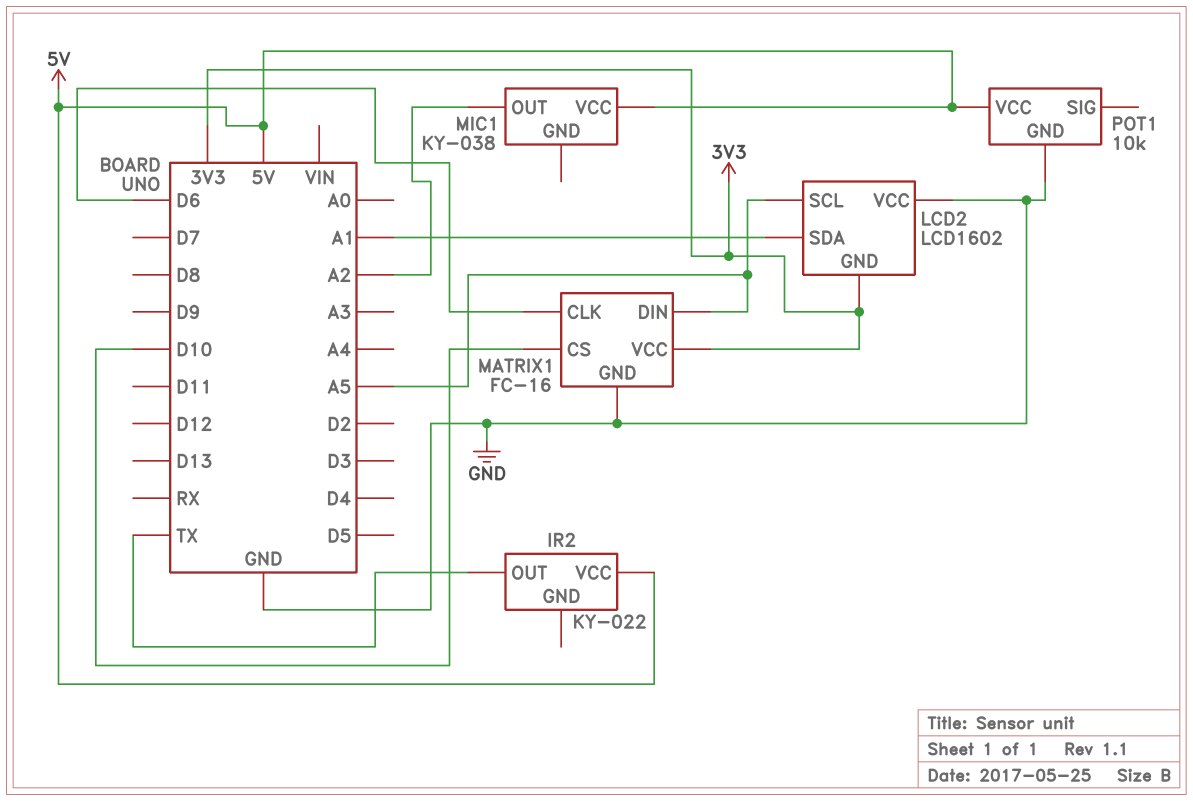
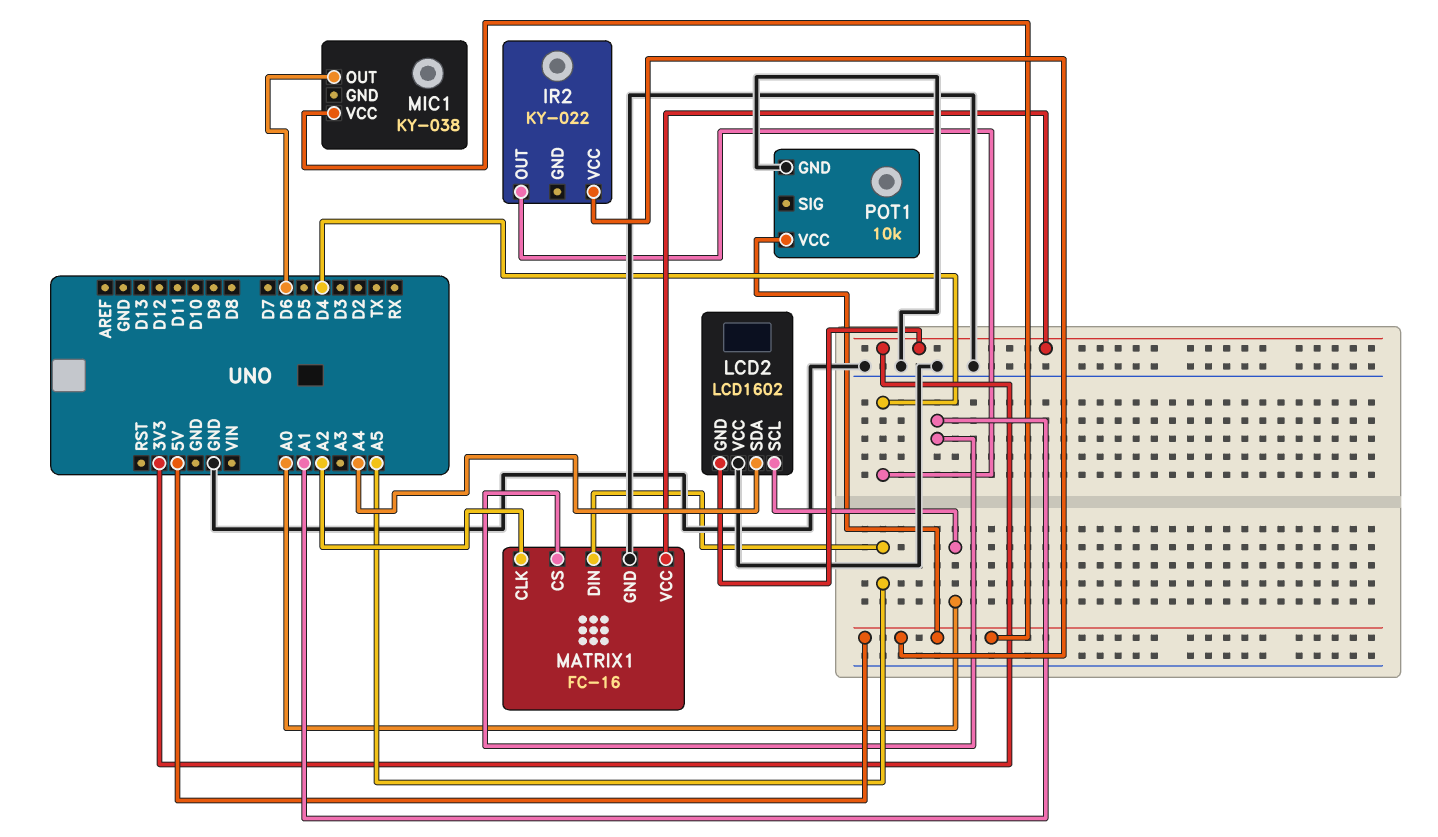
IR2 pin OUT: TX -> D4
LCD2 pin SCL: A5 -> A0
LCD2 pin SDA: A1 -> A4
MATRIX1 pin CLK: D6 -> A2
MATRIX1 pin CS: D10 -> A1
MIC1 pin OUT: A2 -> D6

